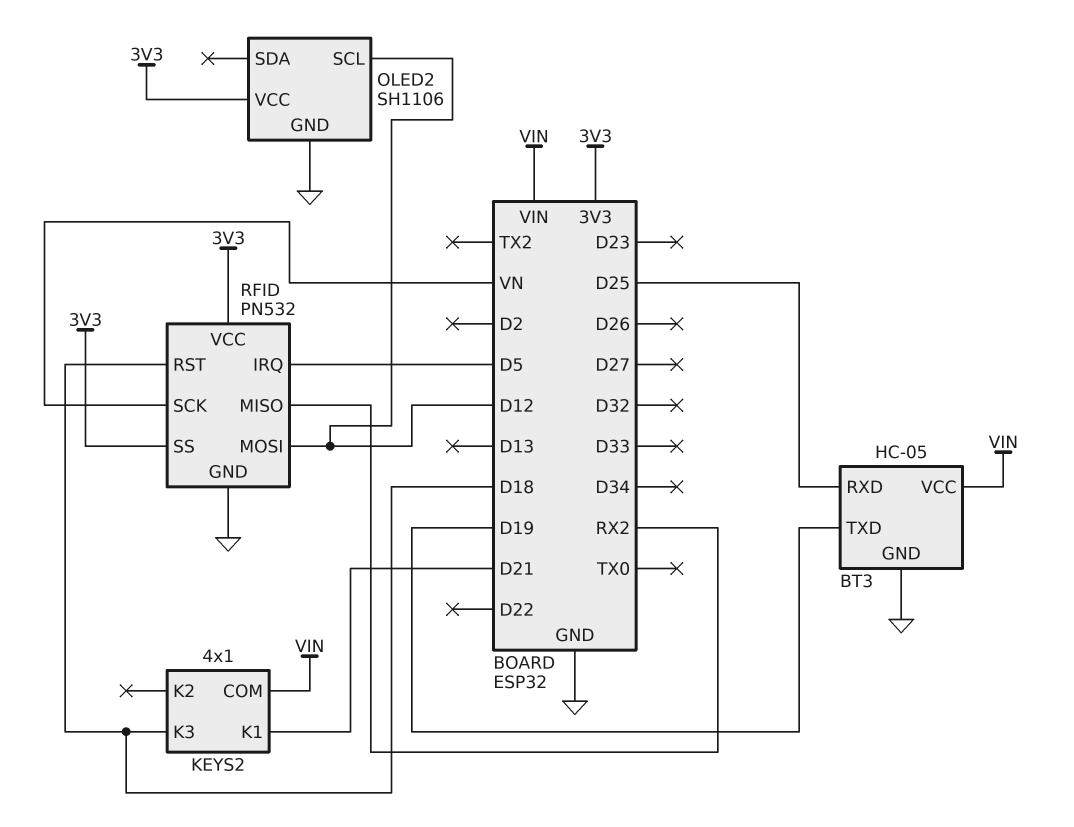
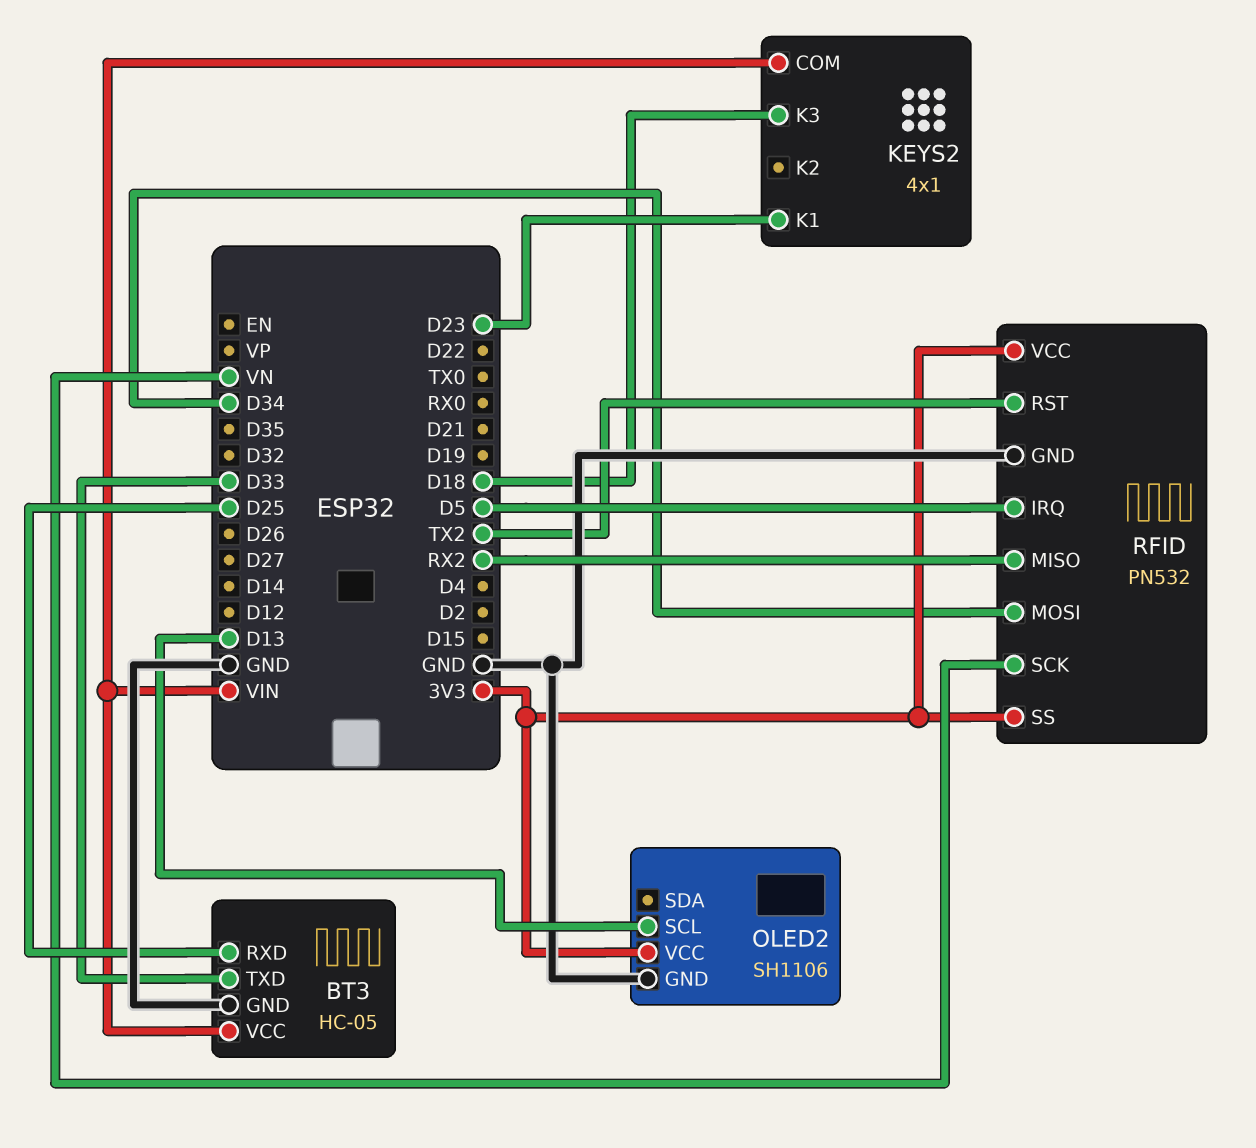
BT3 pin TXD: D19 -> D33
KEYS2 pin K1: D21 -> D23
OLED2 pin SCL: D12 -> D13
RFID pin MOSI: D12 -> D34
RFID pin RST: D18 -> TX2

